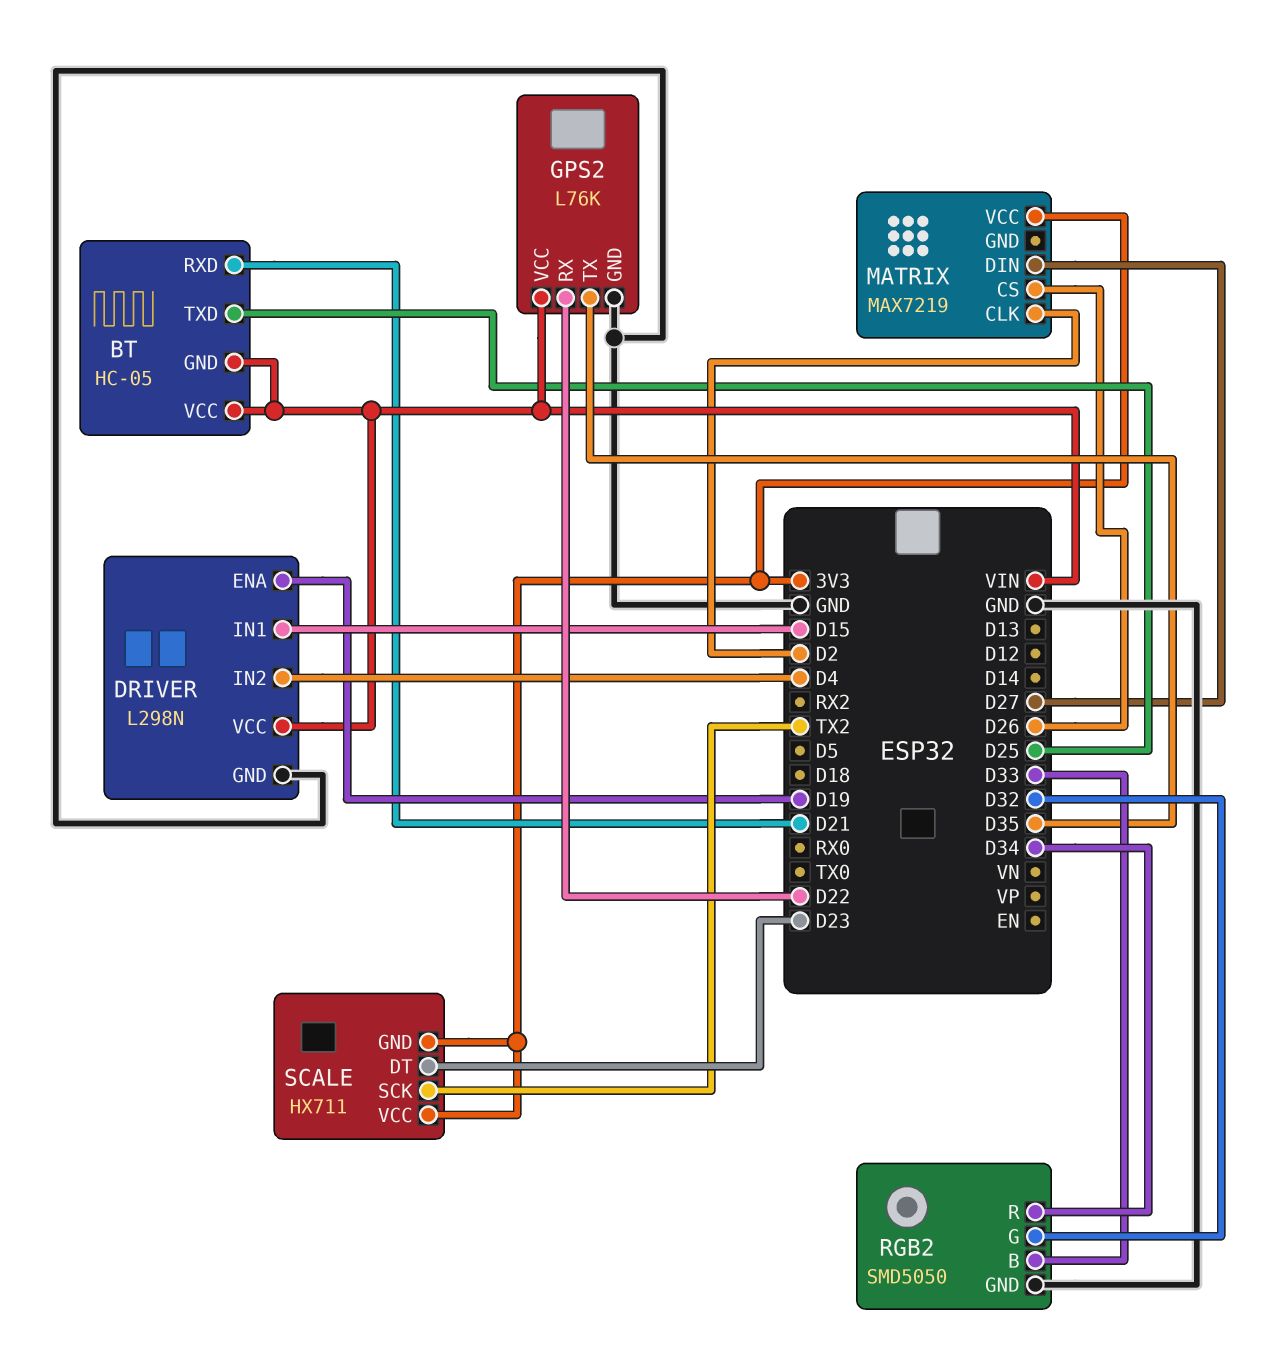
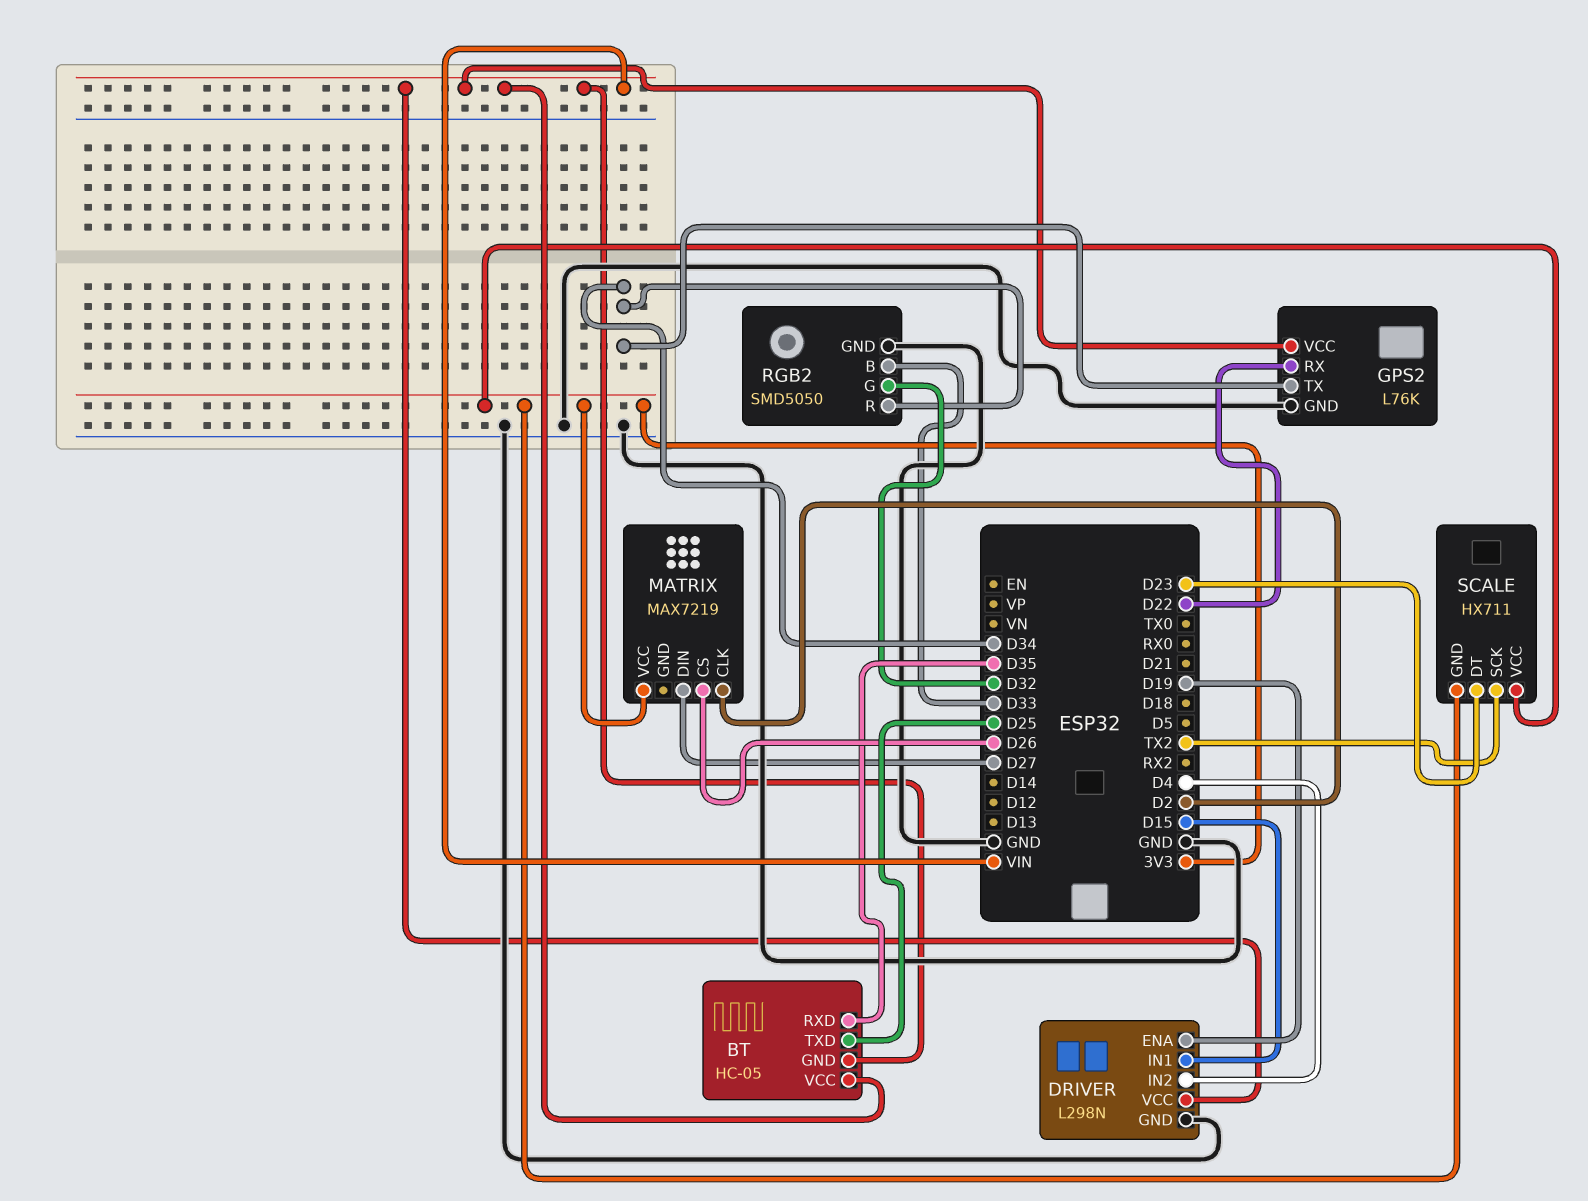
BT pin RXD: D21 -> D35
GPS2 pin TX: D35 -> D34

